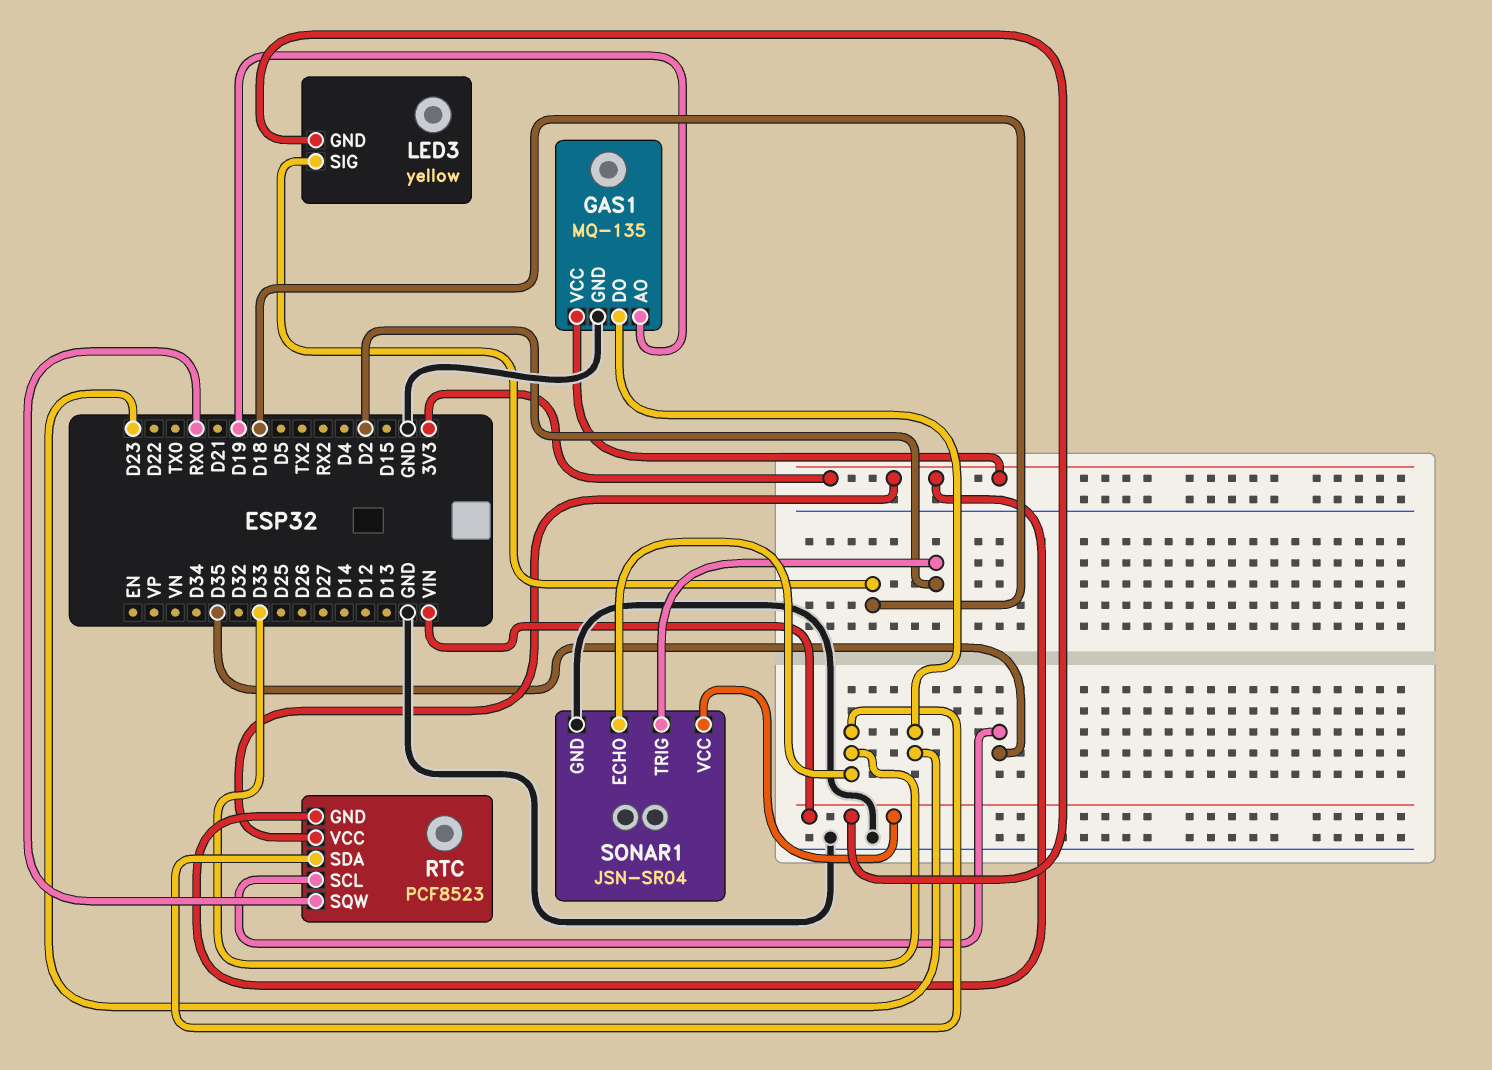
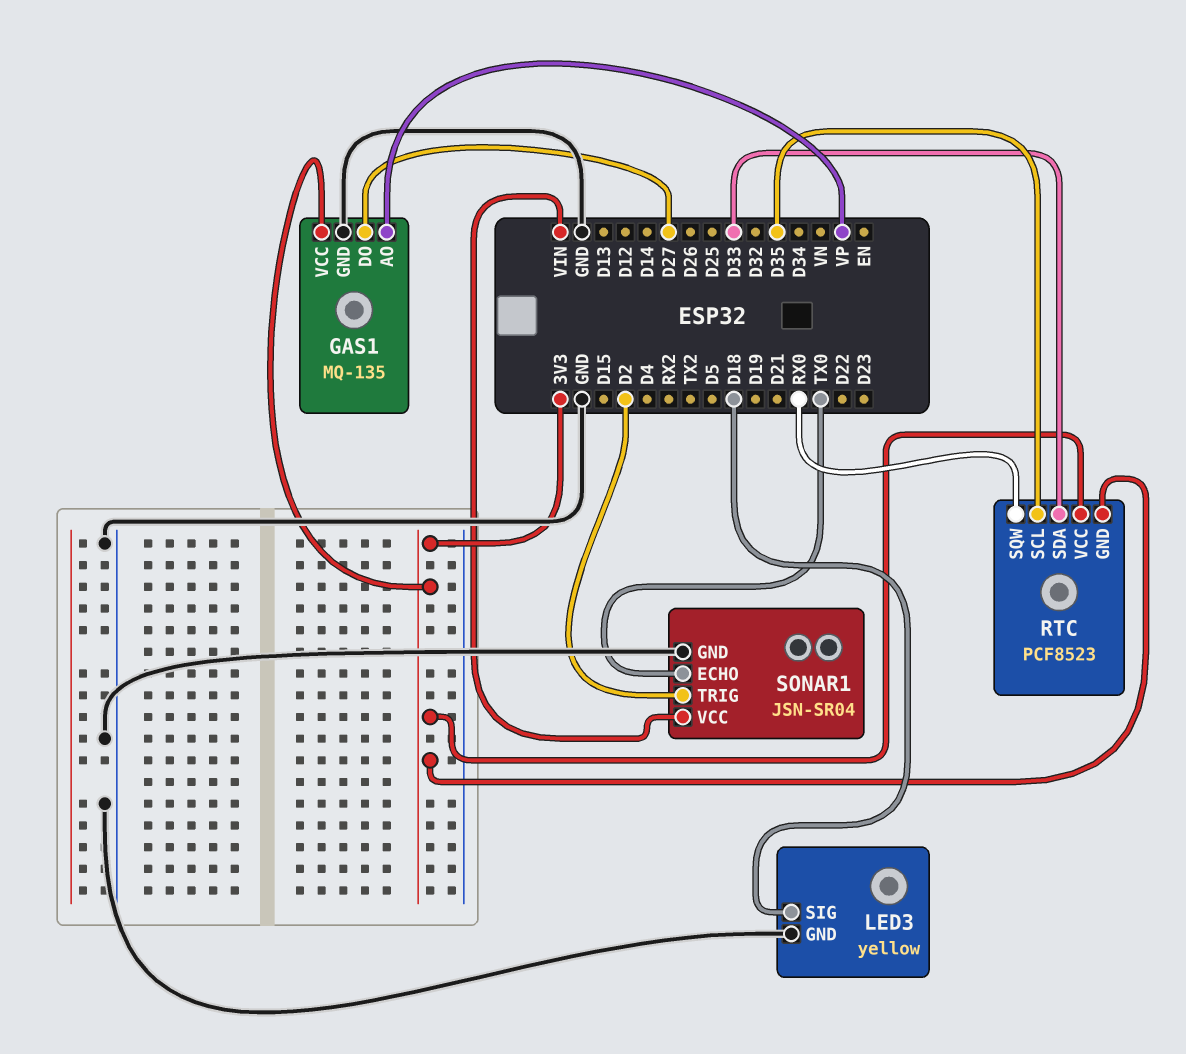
GAS1 pin AO: D19 -> VP
GAS1 pin DO: D23 -> D27
LED3 pin GND: VIN -> GND
SONAR1 pin ECHO: D33 -> TX0

